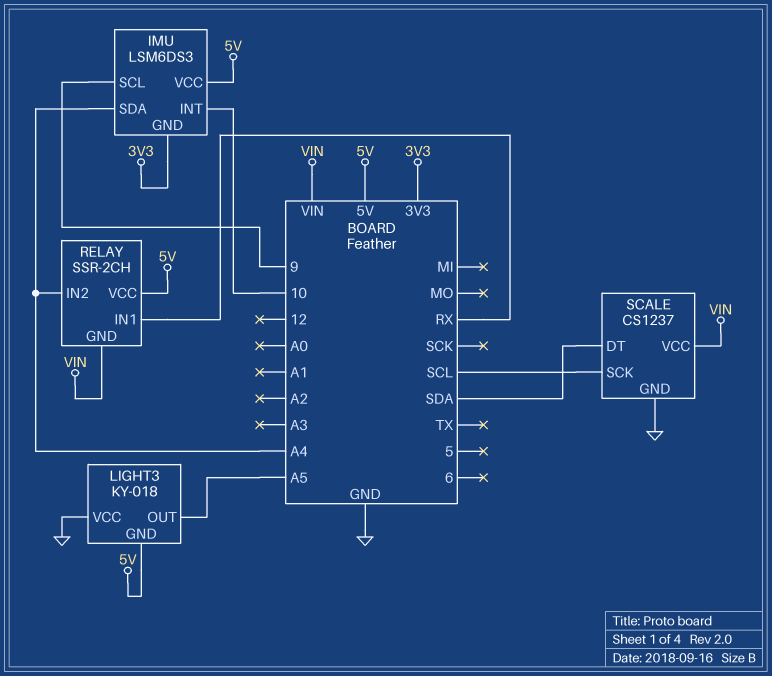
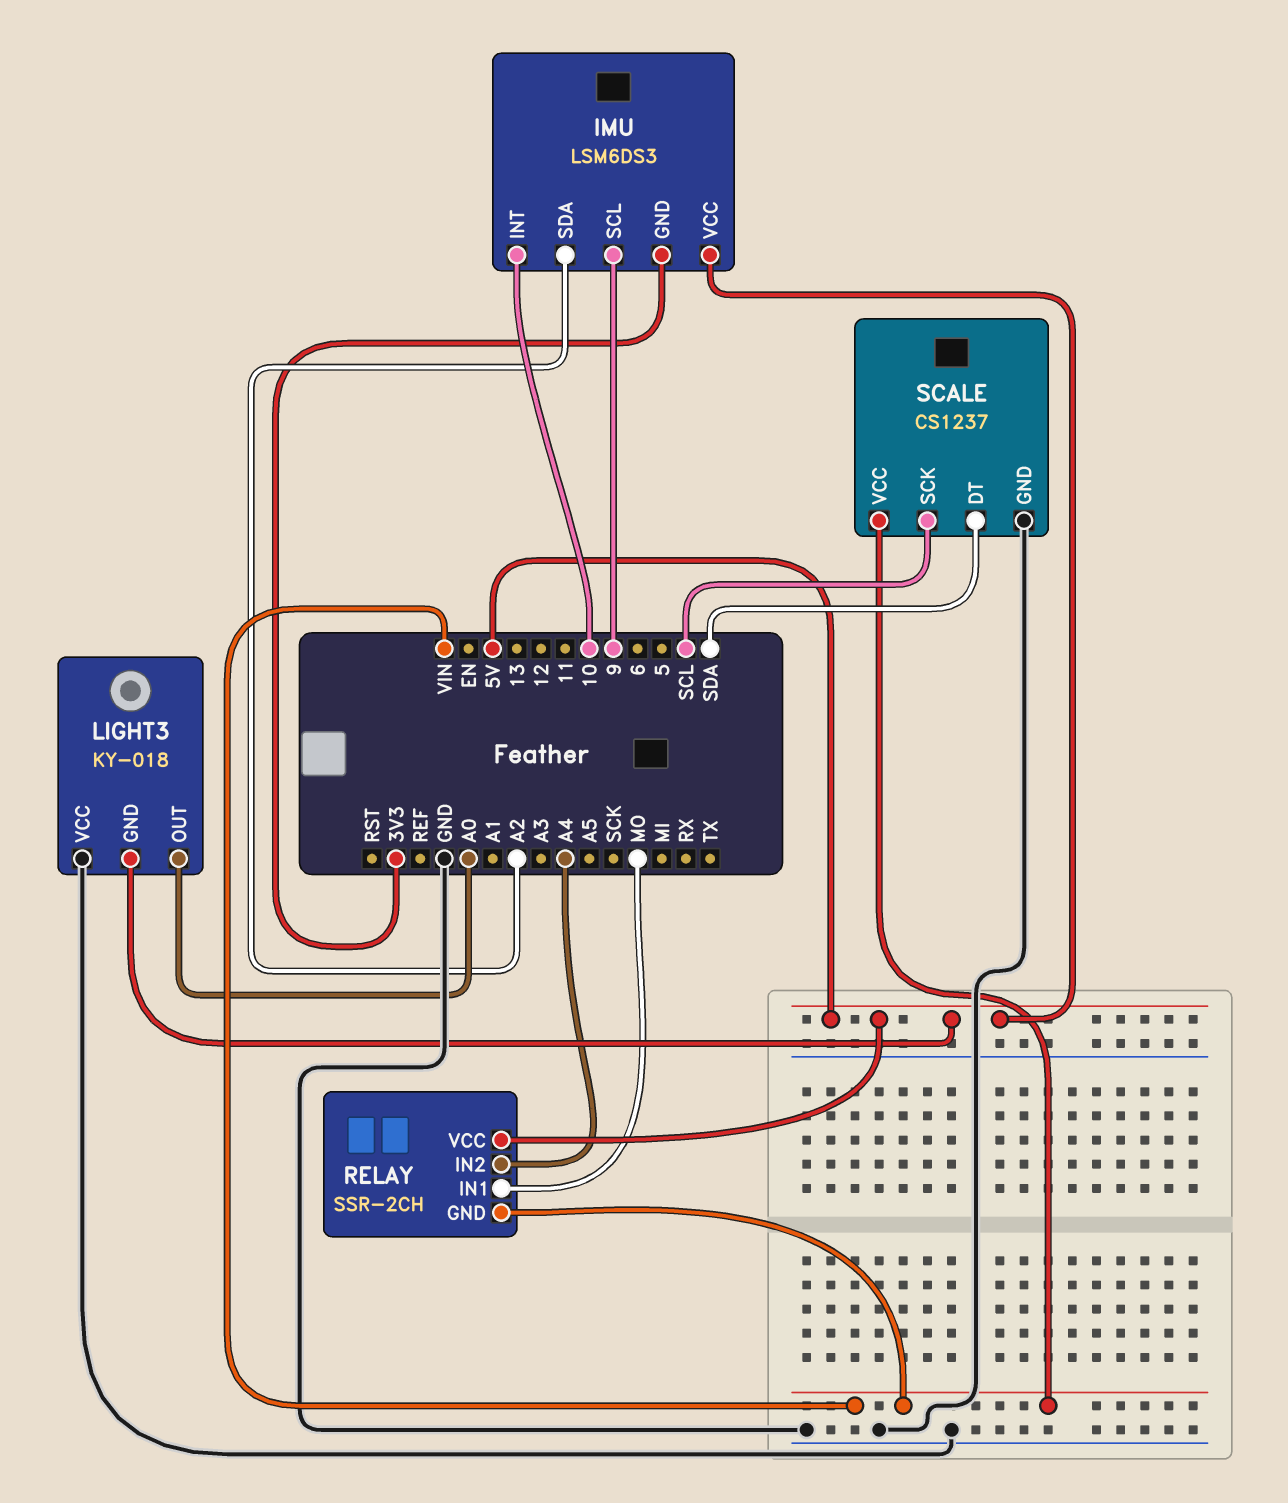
IMU pin SDA: A4 -> A2
LIGHT3 pin OUT: A5 -> A0
RELAY pin IN1: RX -> MO

